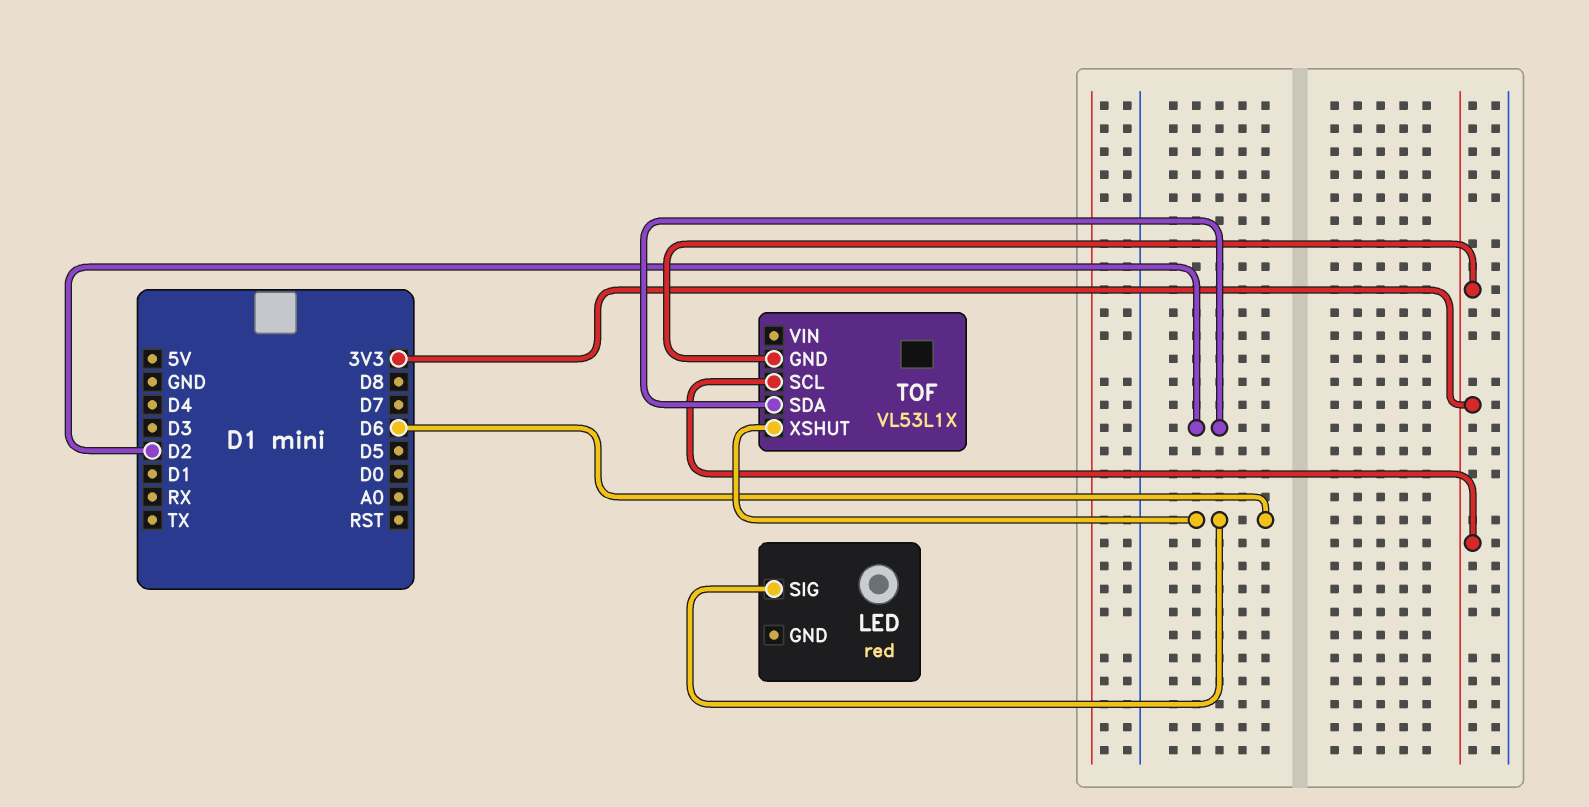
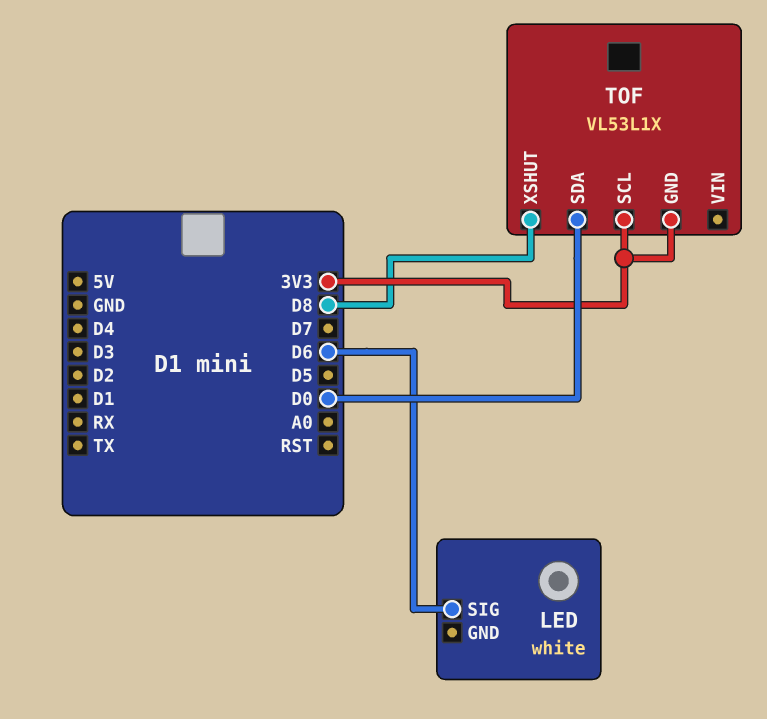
LED: red -> white
TOF pin SDA: D2 -> D0
TOF pin XSHUT: D6 -> D8

